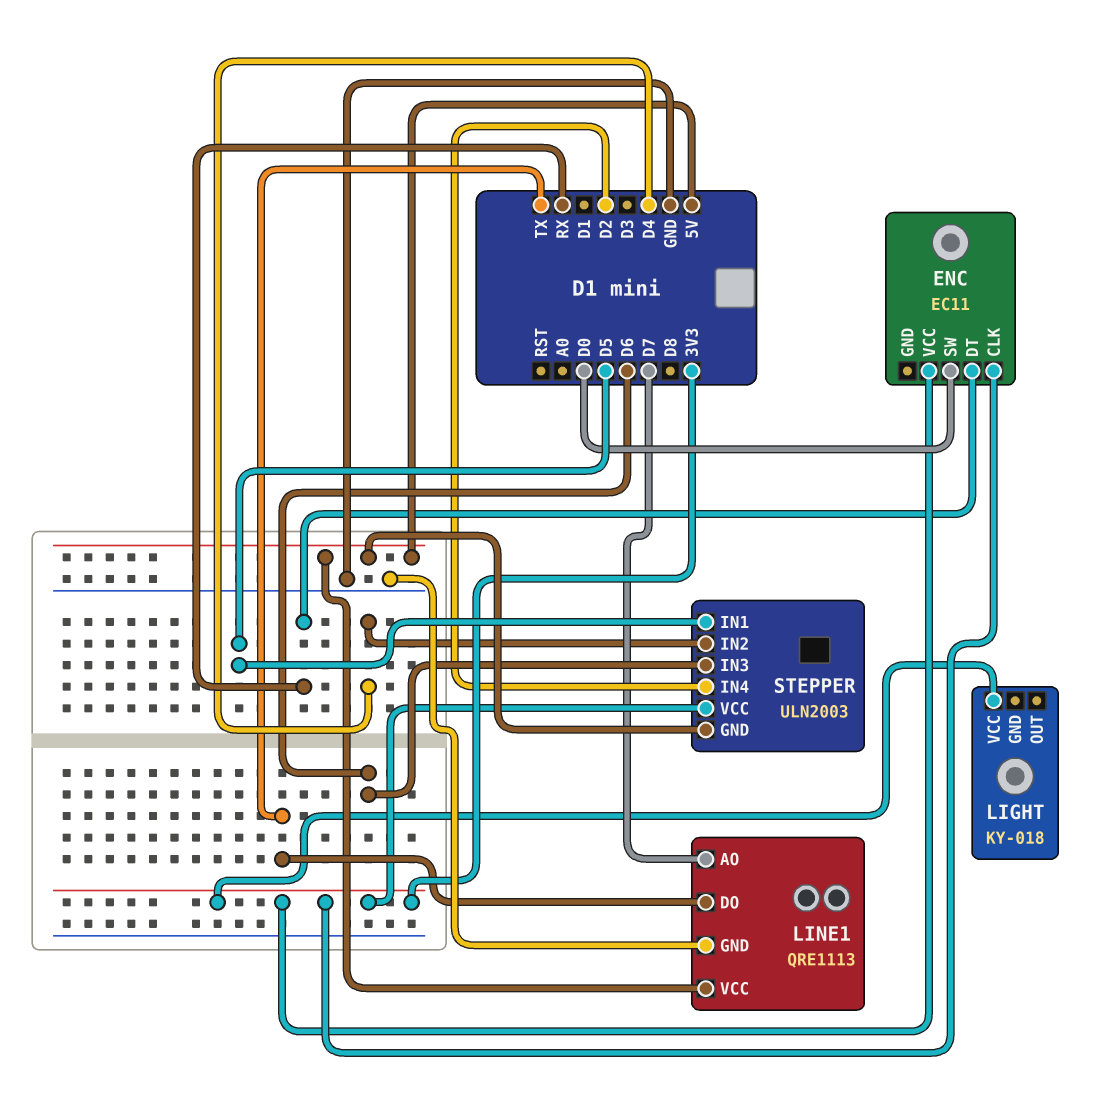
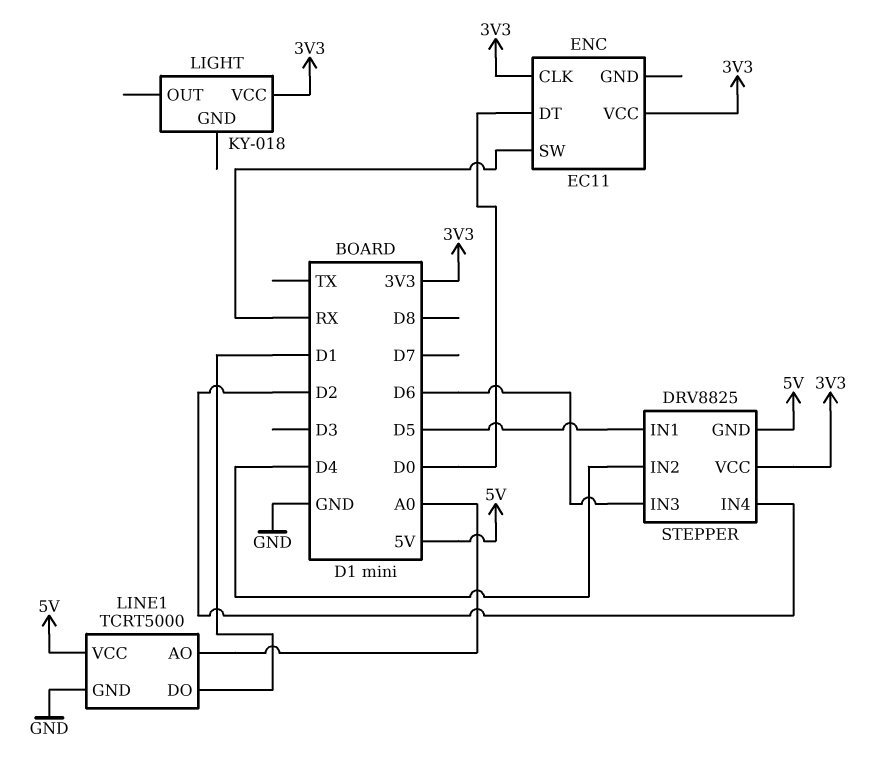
ENC pin DT: RX -> D0
ENC pin SW: D0 -> RX
LINE1: QRE1113 -> TCRT5000
LINE1 pin AO: D7 -> A0
LINE1 pin DO: TX -> D1
STEPPER: ULN2003 -> DRV8825

